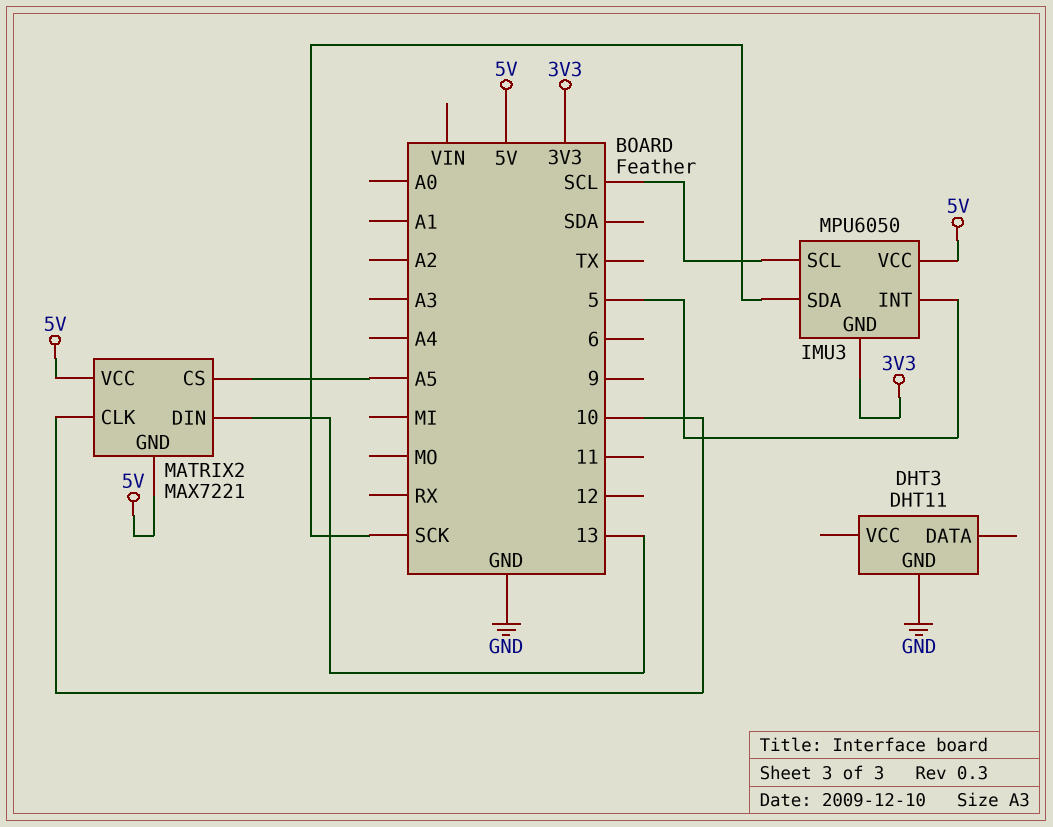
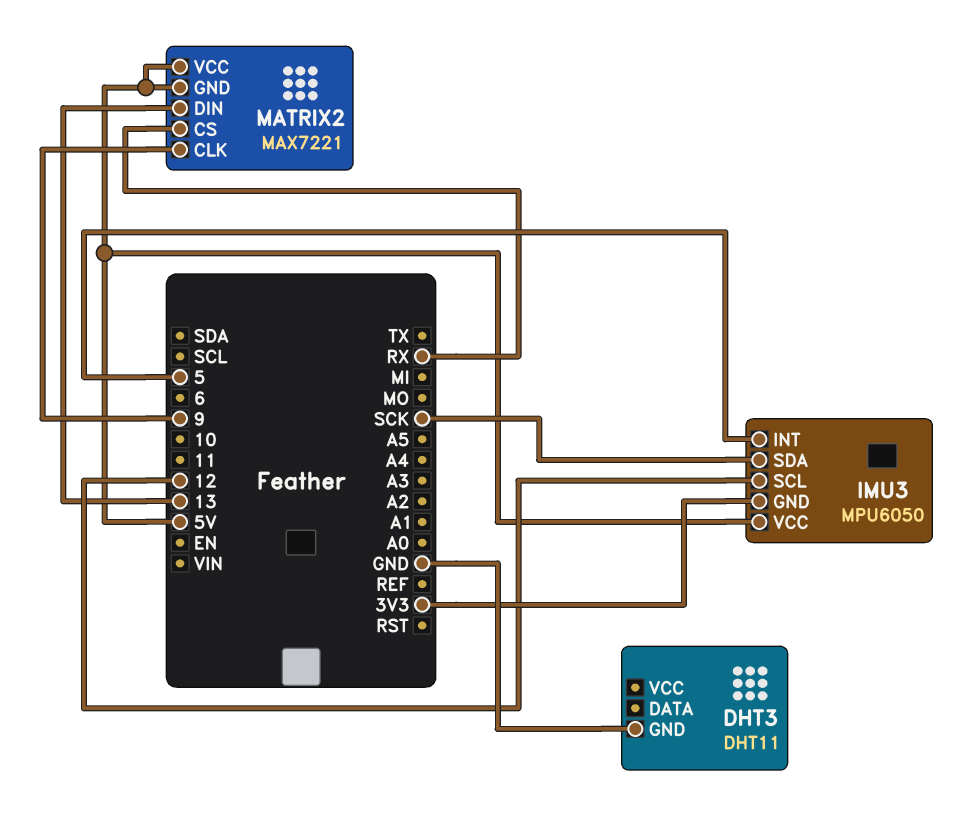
IMU3 pin SCL: SCL -> 12
MATRIX2 pin CLK: 10 -> 9
MATRIX2 pin CS: A5 -> RX

